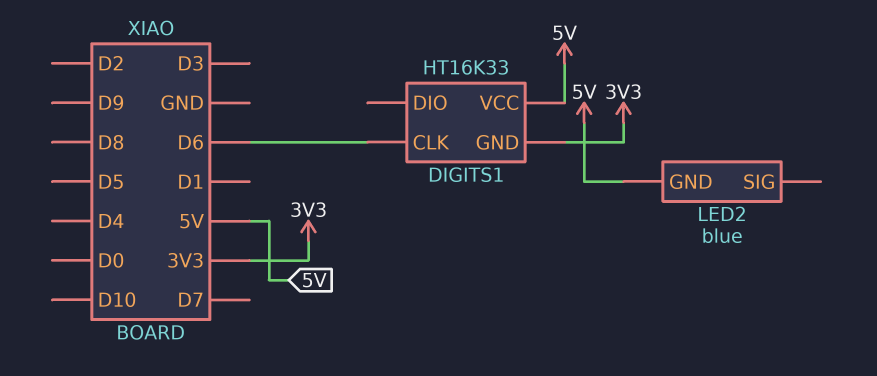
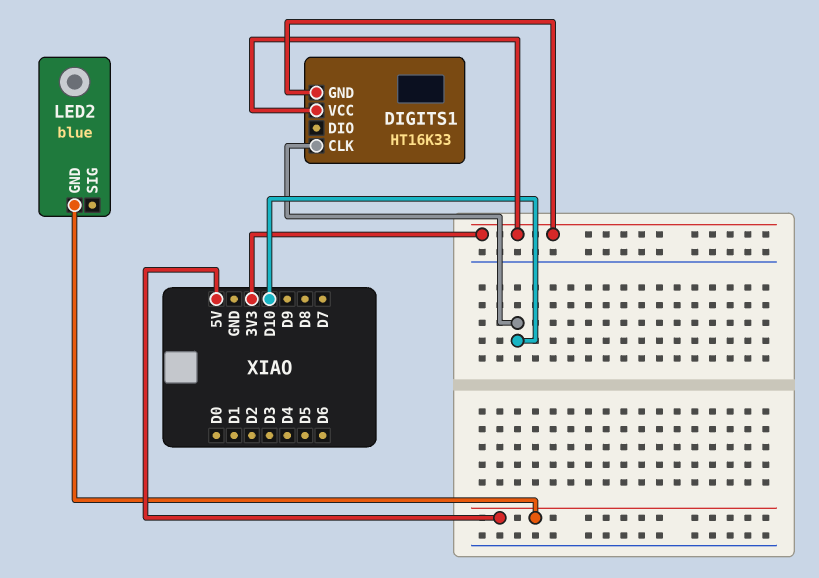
DIGITS1 pin CLK: D6 -> D10
DIGITS1 pin VCC: 5V -> 3V3

